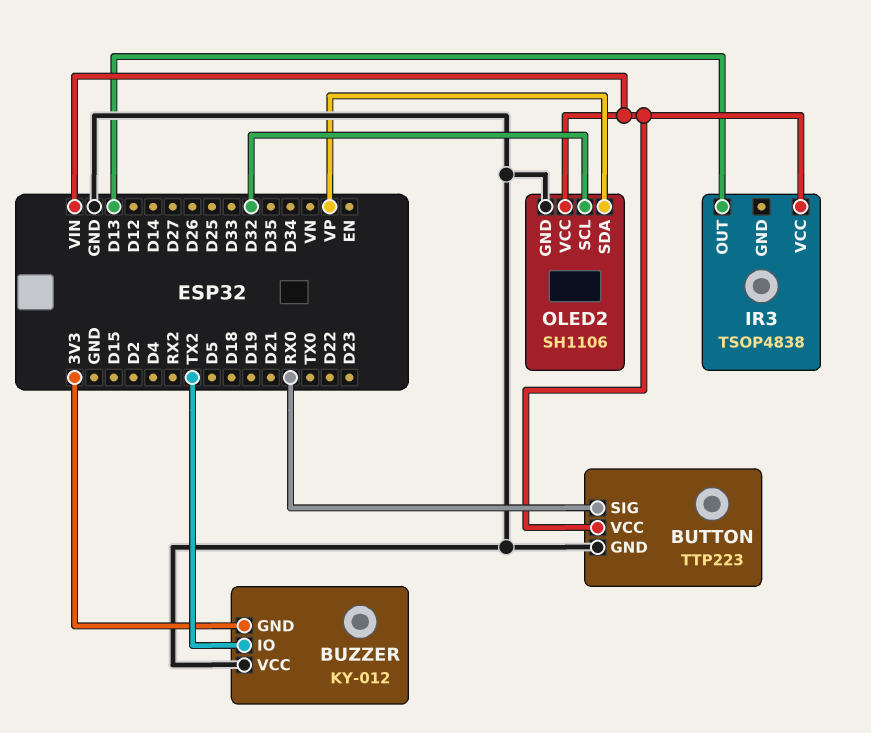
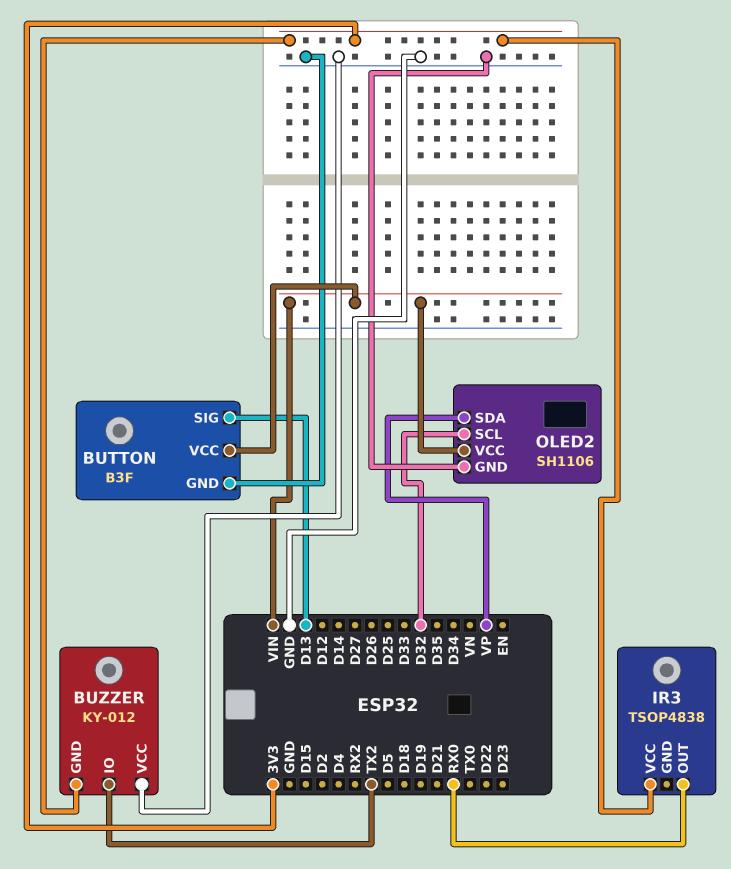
BUTTON: TTP223 -> B3F
BUTTON pin SIG: RX0 -> D13
IR3 pin OUT: D13 -> RX0
IR3 pin VCC: VIN -> 3V3

